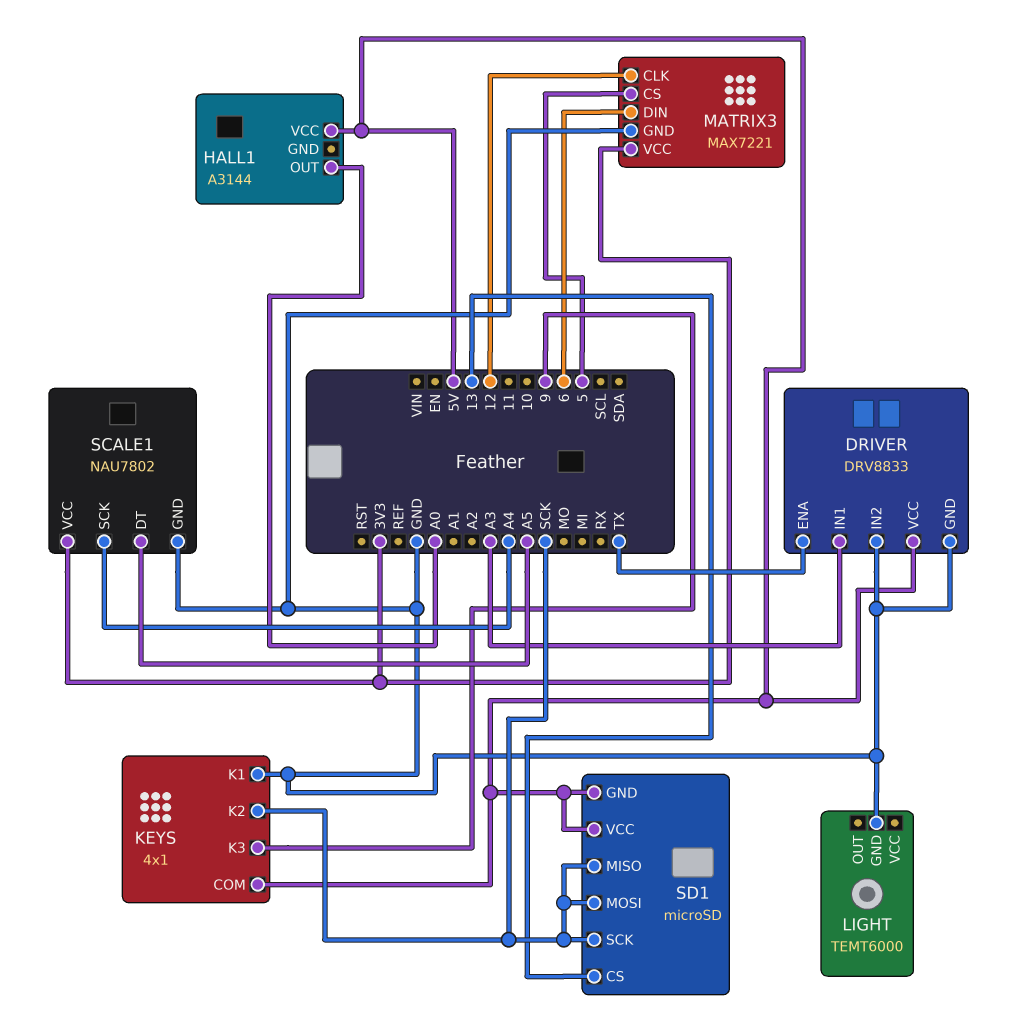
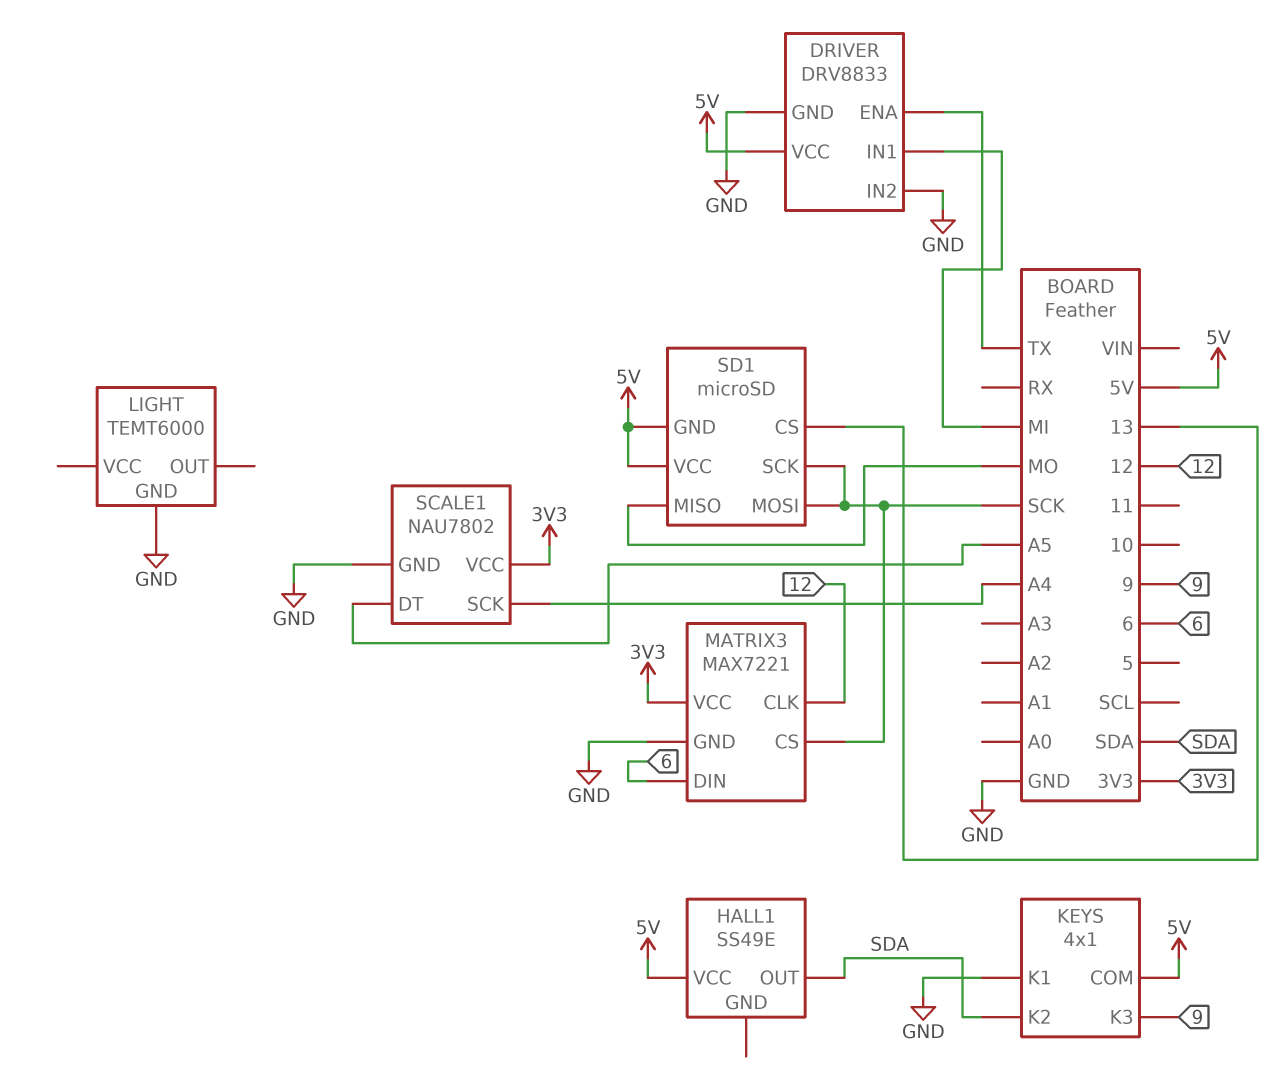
DRIVER pin IN1: A3 -> MI
HALL1: A3144 -> SS49E
HALL1 pin OUT: A0 -> SDA
KEYS pin K2: SCK -> SDA
MATRIX3 pin CS: 5 -> SCK
SD1 pin MISO: SCK -> MO

